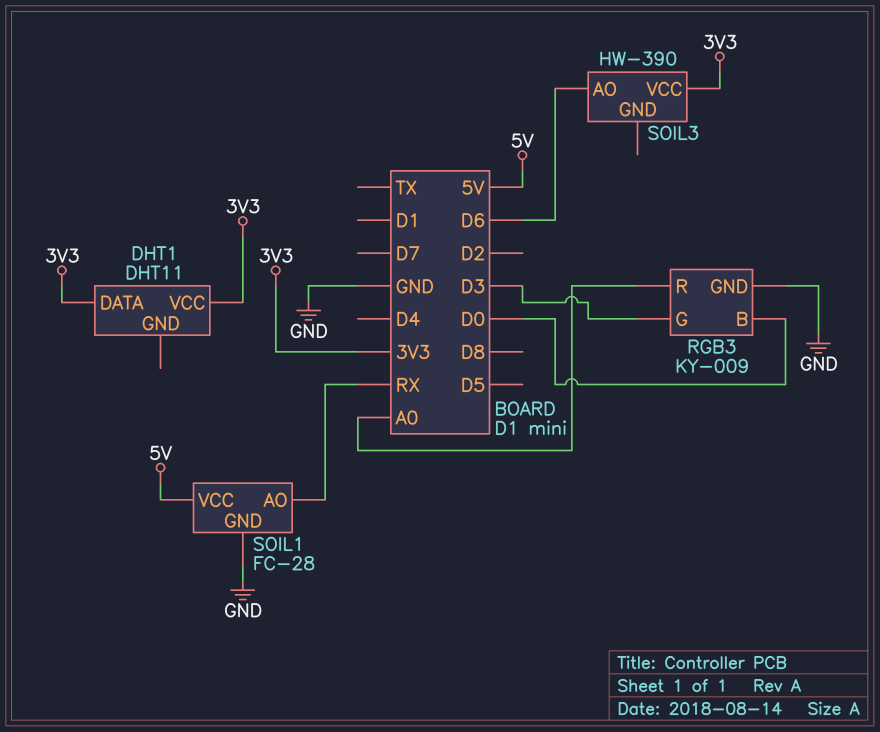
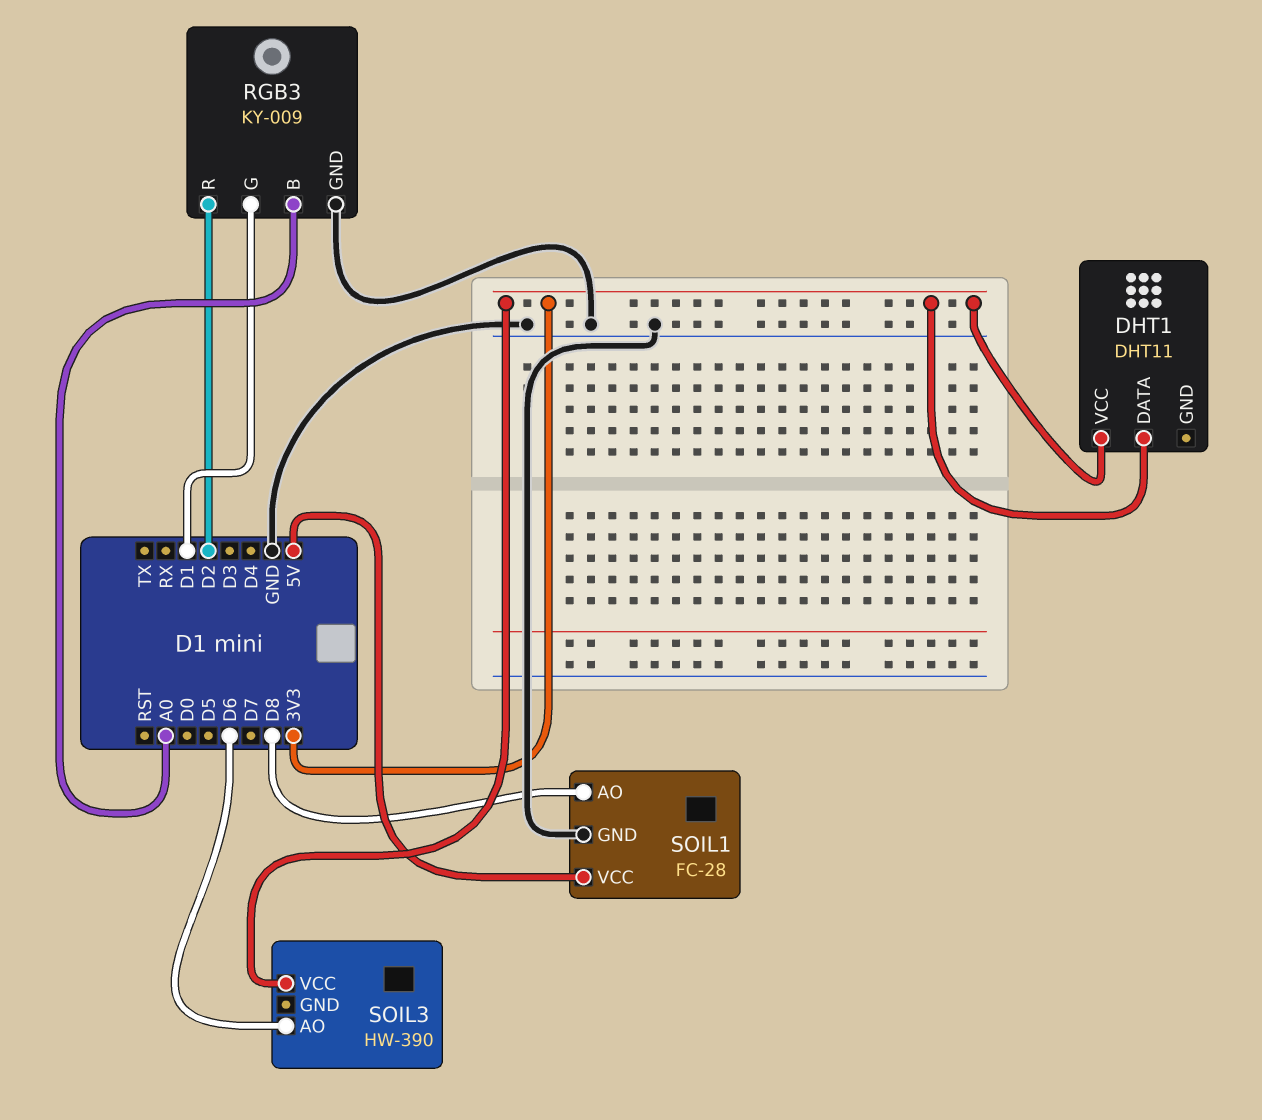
RGB3 pin B: D0 -> A0
RGB3 pin G: D3 -> D1
RGB3 pin R: A0 -> D2
SOIL1 pin AO: RX -> D8

